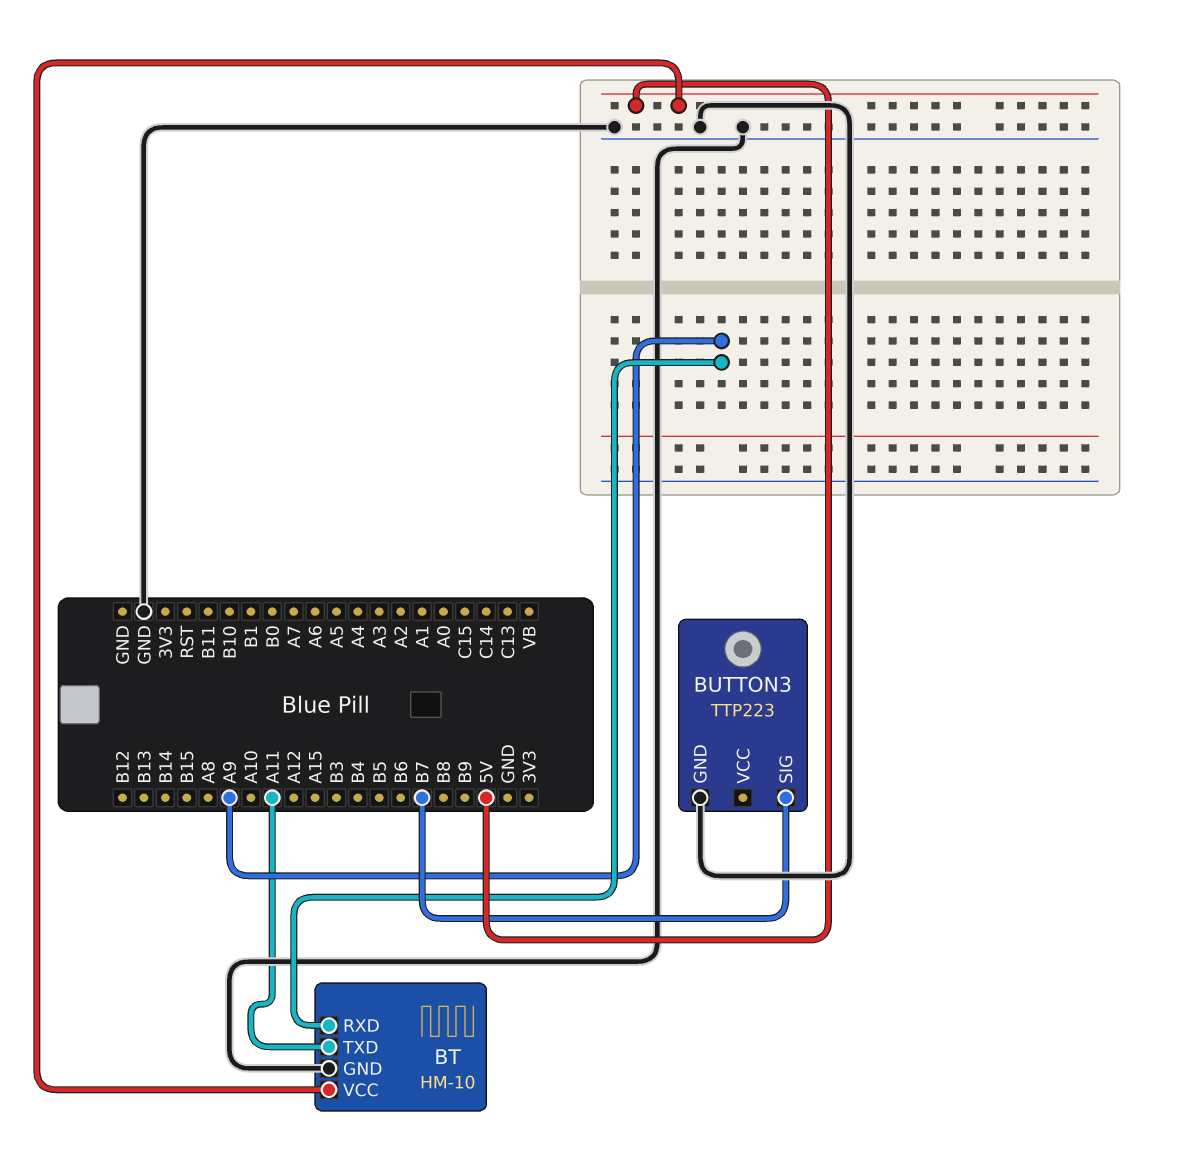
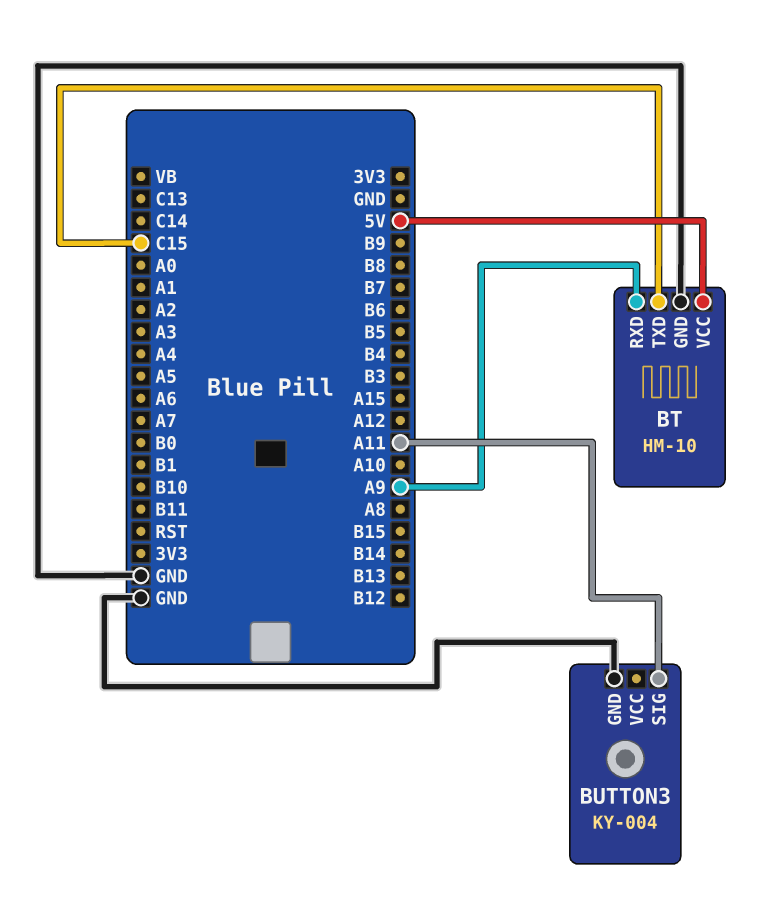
BT pin TXD: A11 -> C15
BUTTON3: TTP223 -> KY-004
BUTTON3 pin SIG: B7 -> A11

